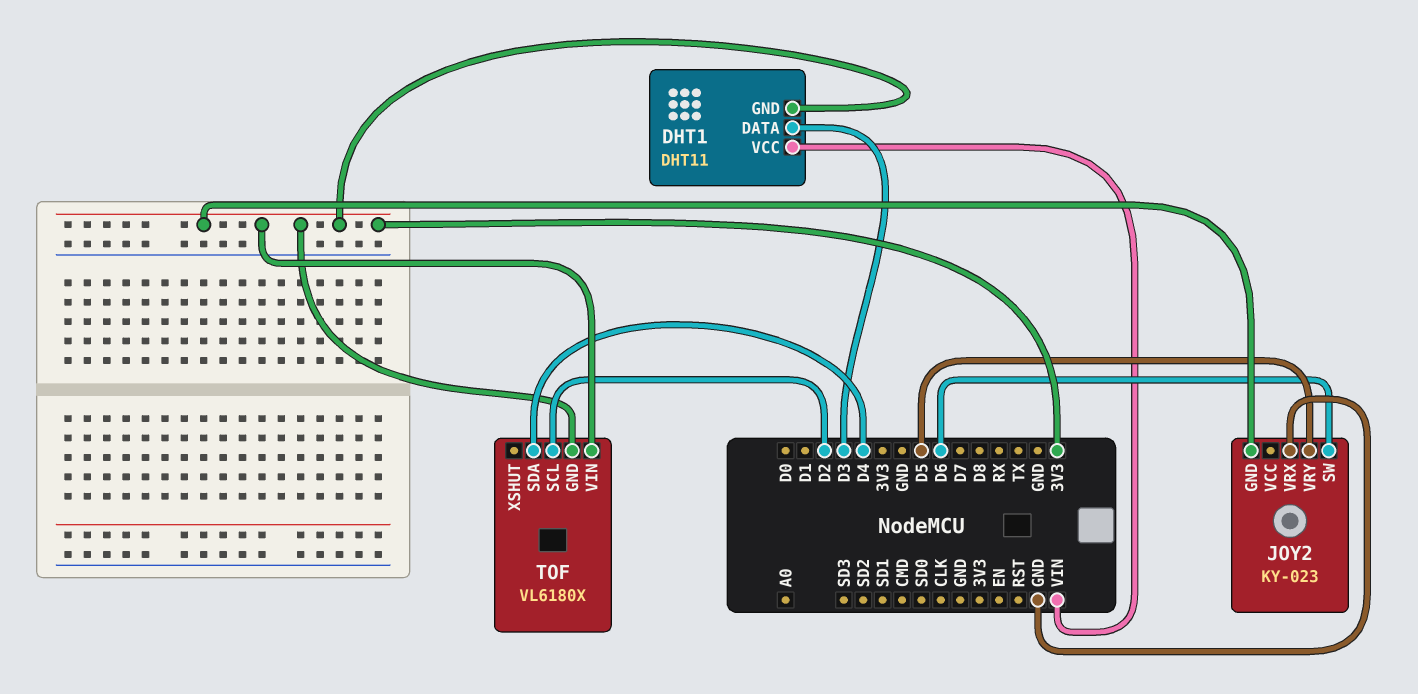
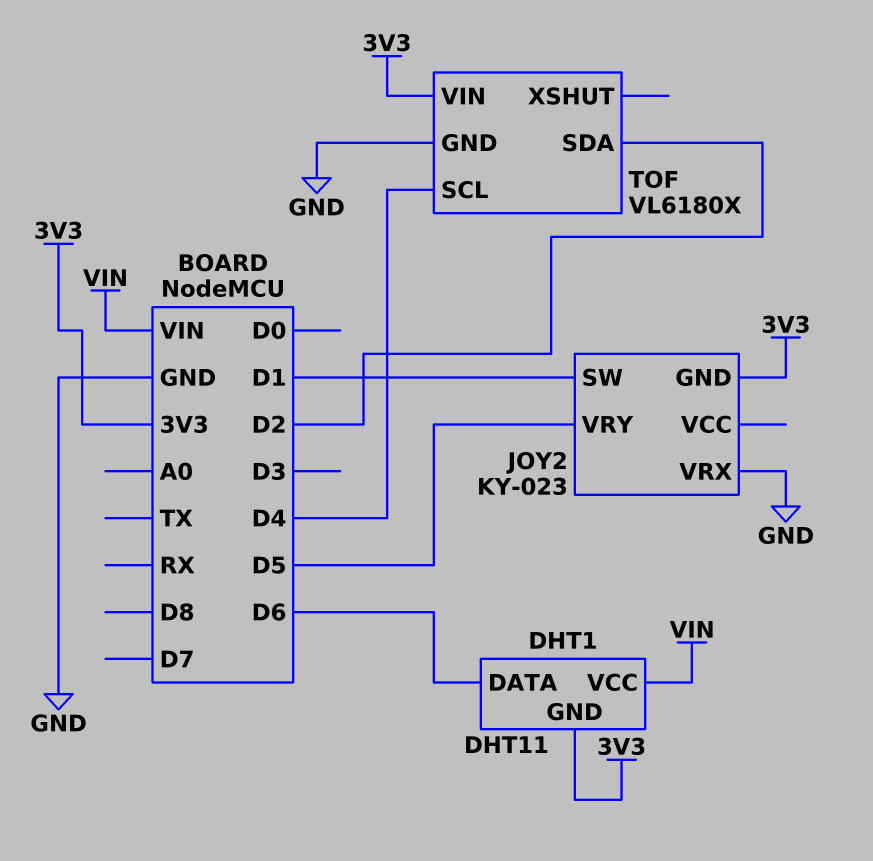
DHT1 pin DATA: D3 -> D6
JOY2 pin SW: D6 -> D1
TOF pin GND: 3V3 -> GND
TOF pin SCL: D2 -> D4
TOF pin SDA: D4 -> D2

